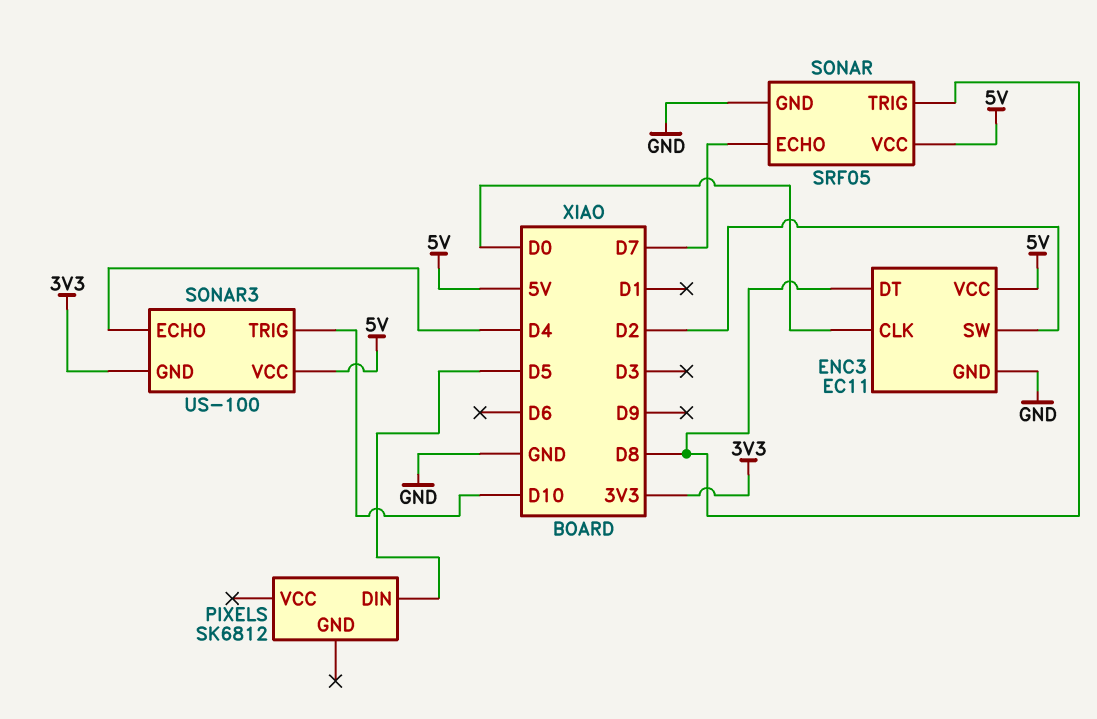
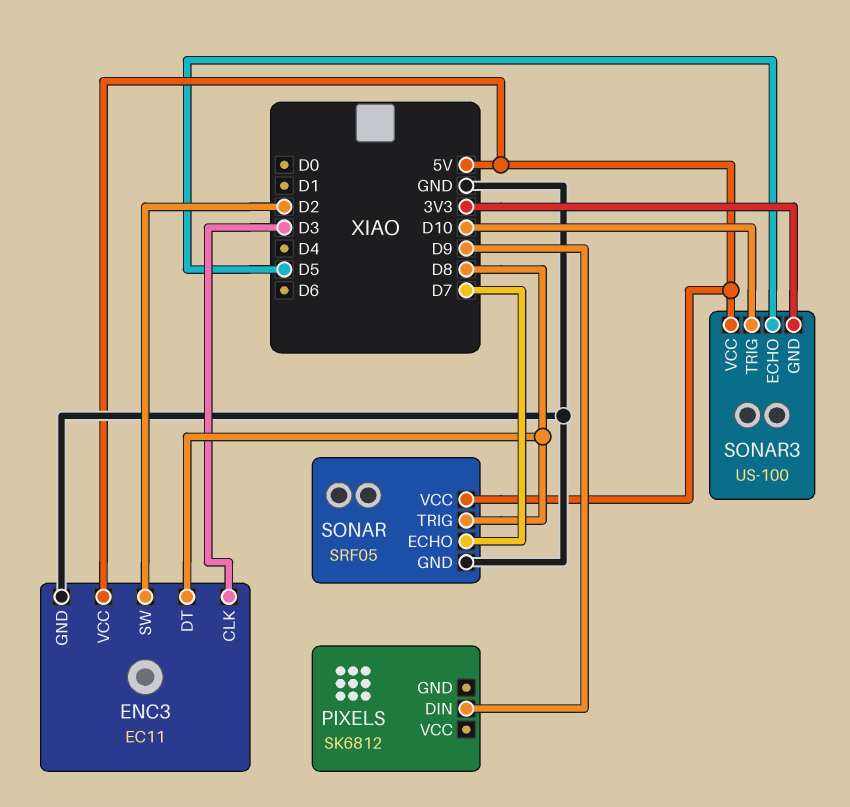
ENC3 pin CLK: D0 -> D3
PIXELS pin DIN: D5 -> D9
SONAR3 pin ECHO: D4 -> D5

